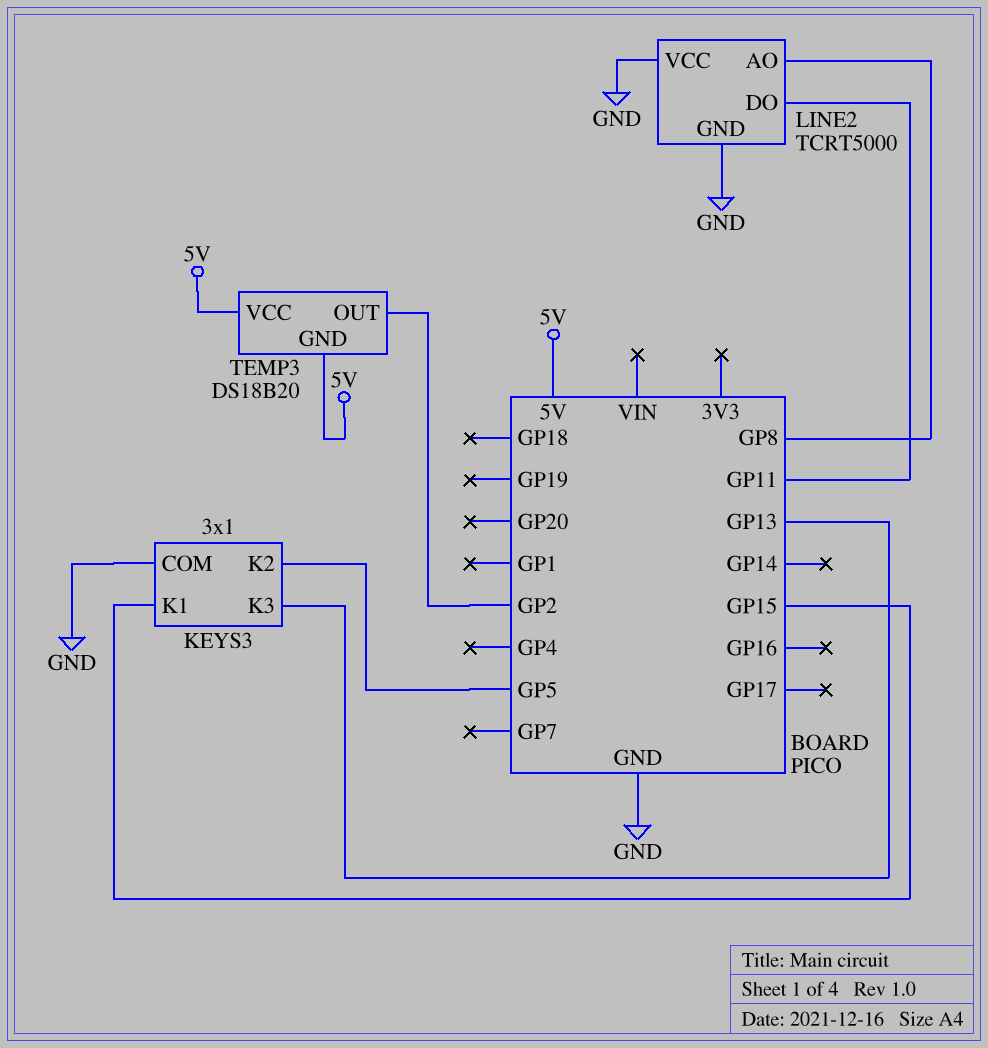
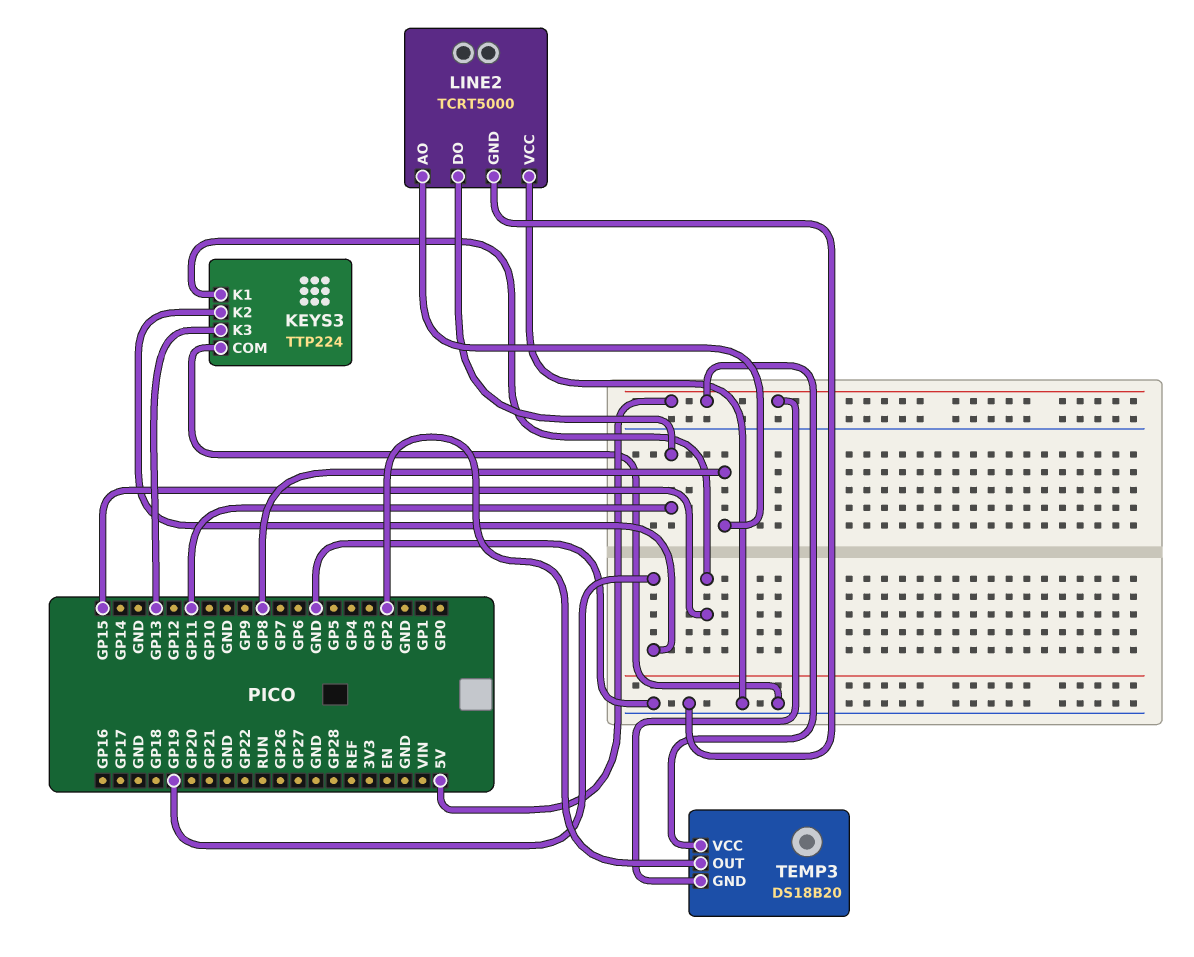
KEYS3: 3x1 -> TTP224
KEYS3 pin K2: GP5 -> GP19

